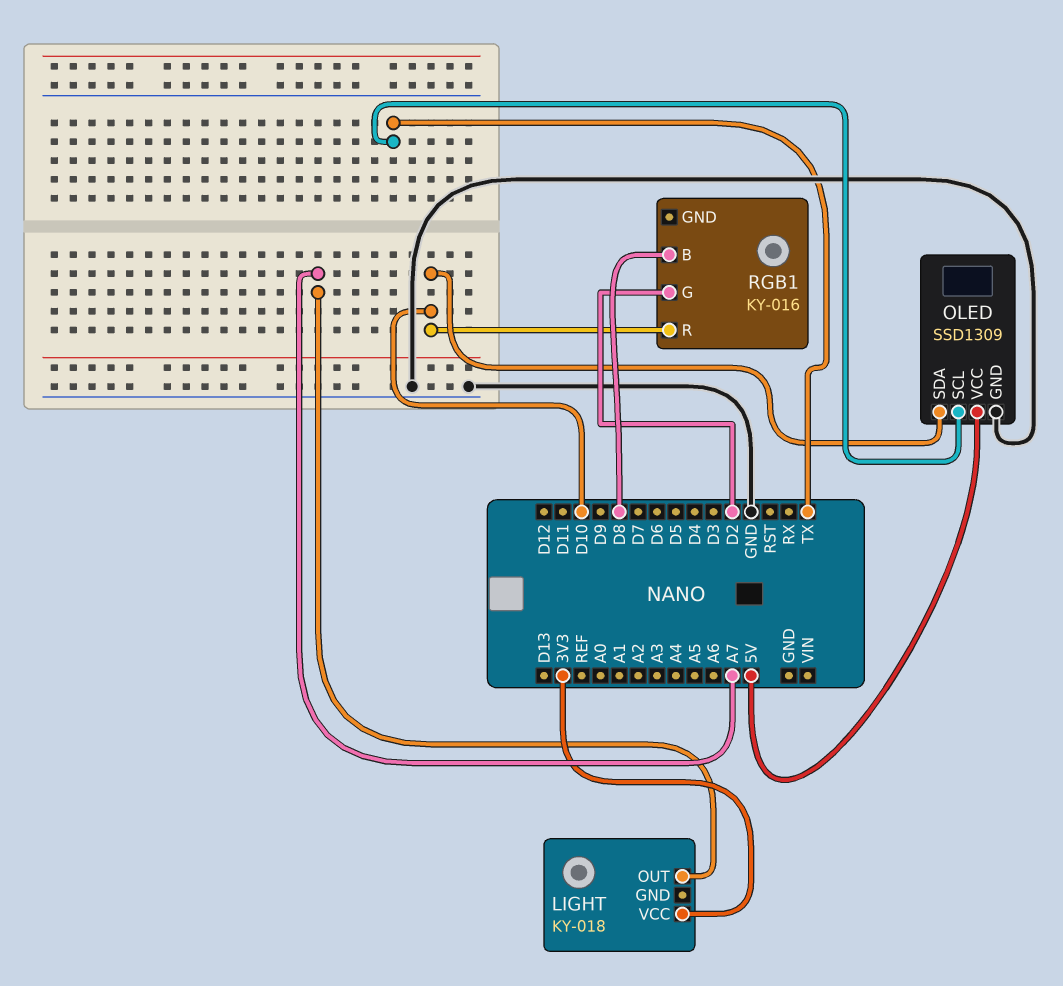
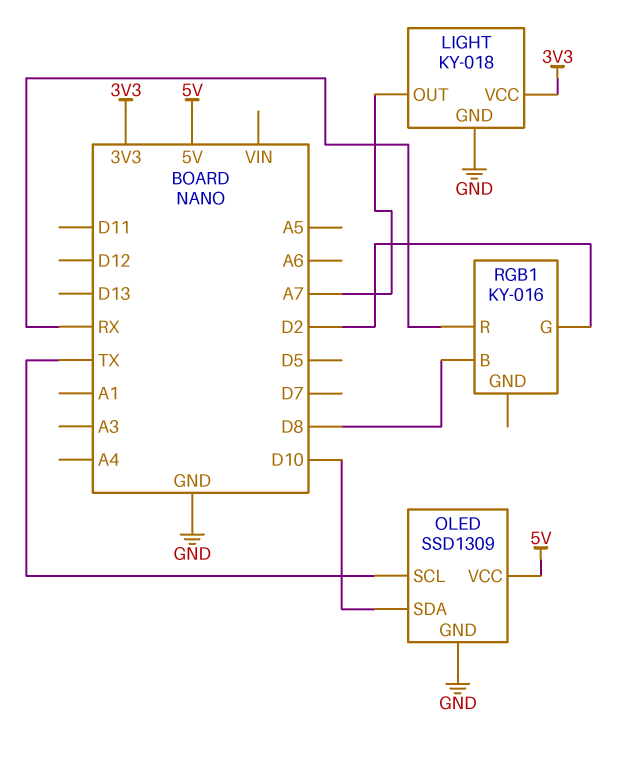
LIGHT pin GND: none -> GND
RGB1 pin R: D10 -> RX

